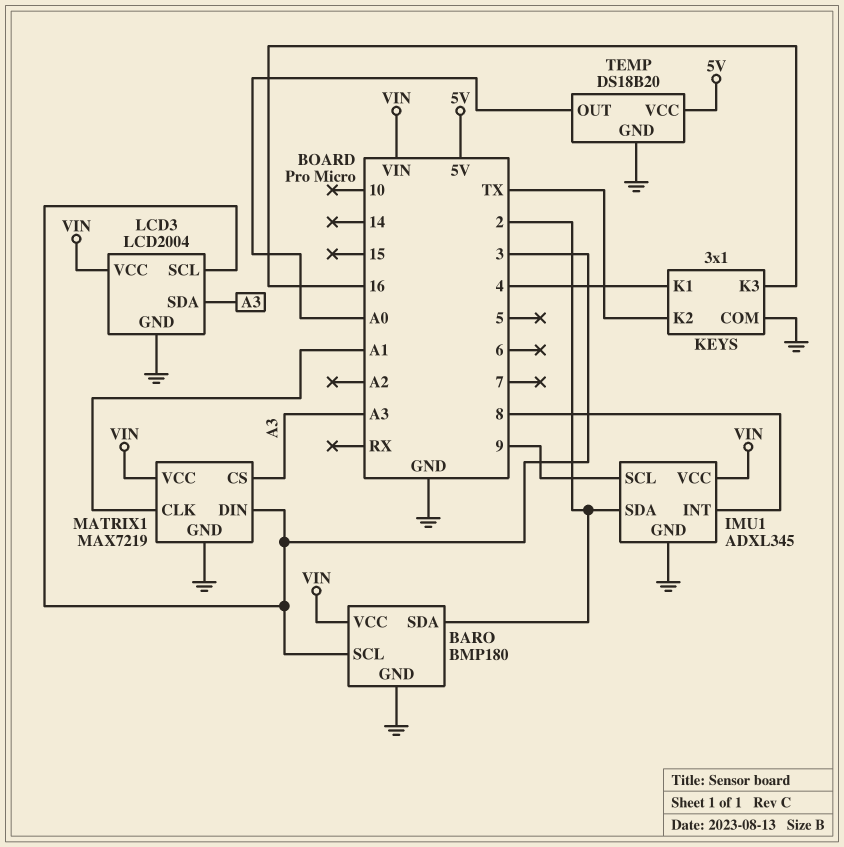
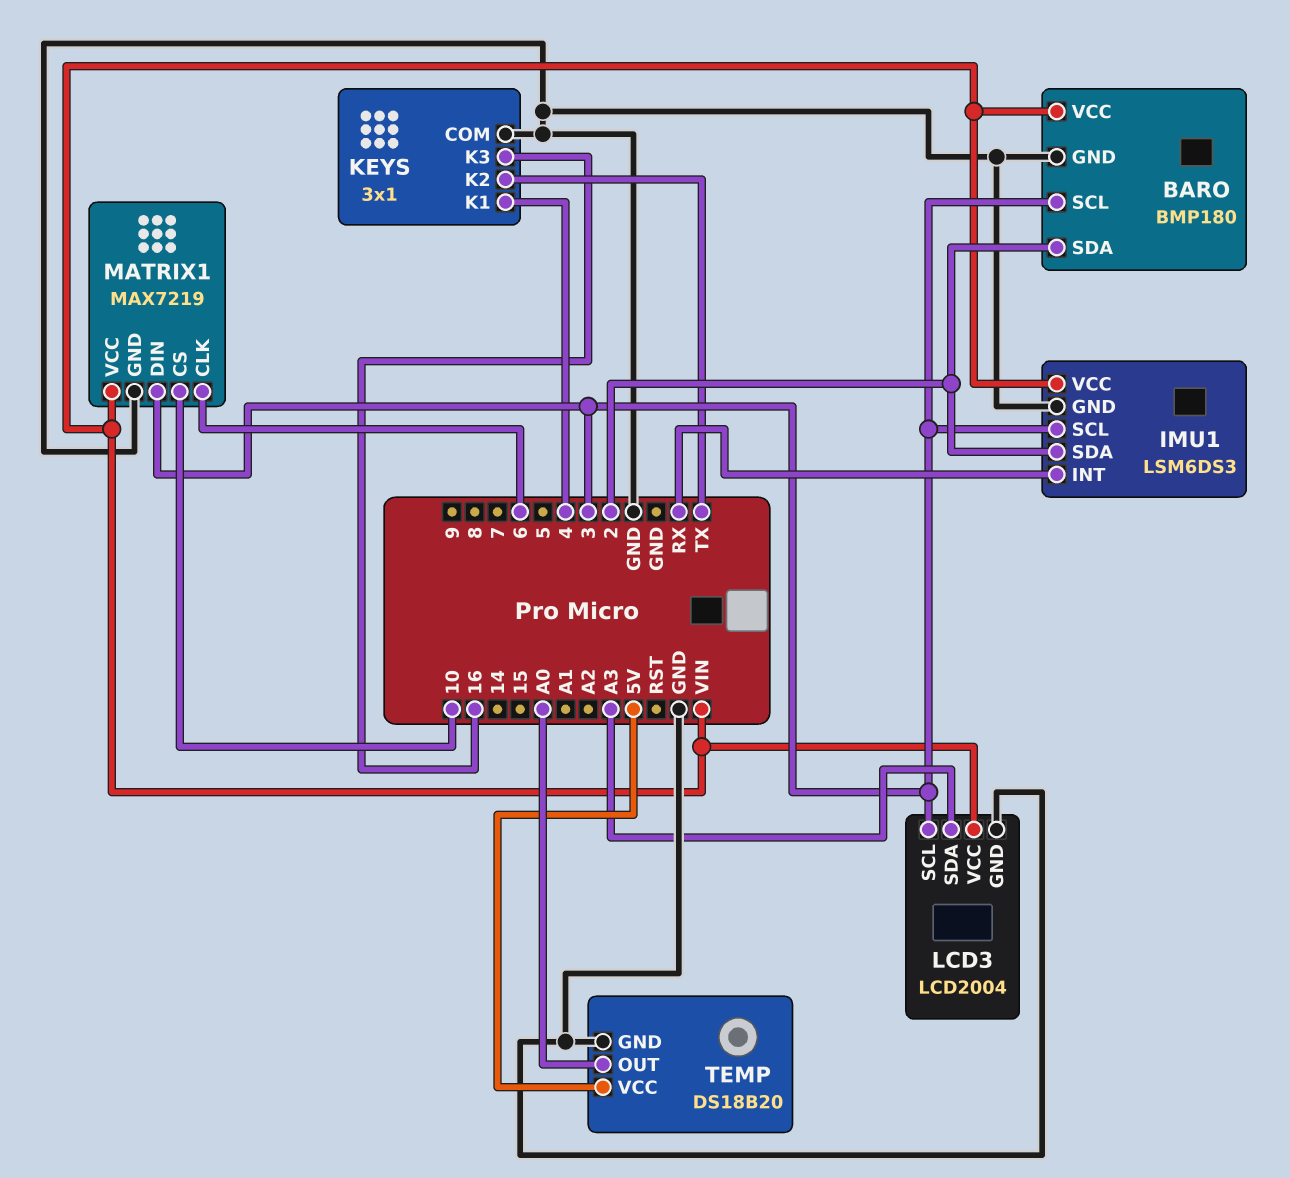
IMU1: ADXL345 -> LSM6DS3
IMU1 pin INT: 8 -> RX
IMU1 pin SCL: 9 -> 3
MATRIX1 pin CLK: A1 -> 6
MATRIX1 pin CS: A3 -> 10

